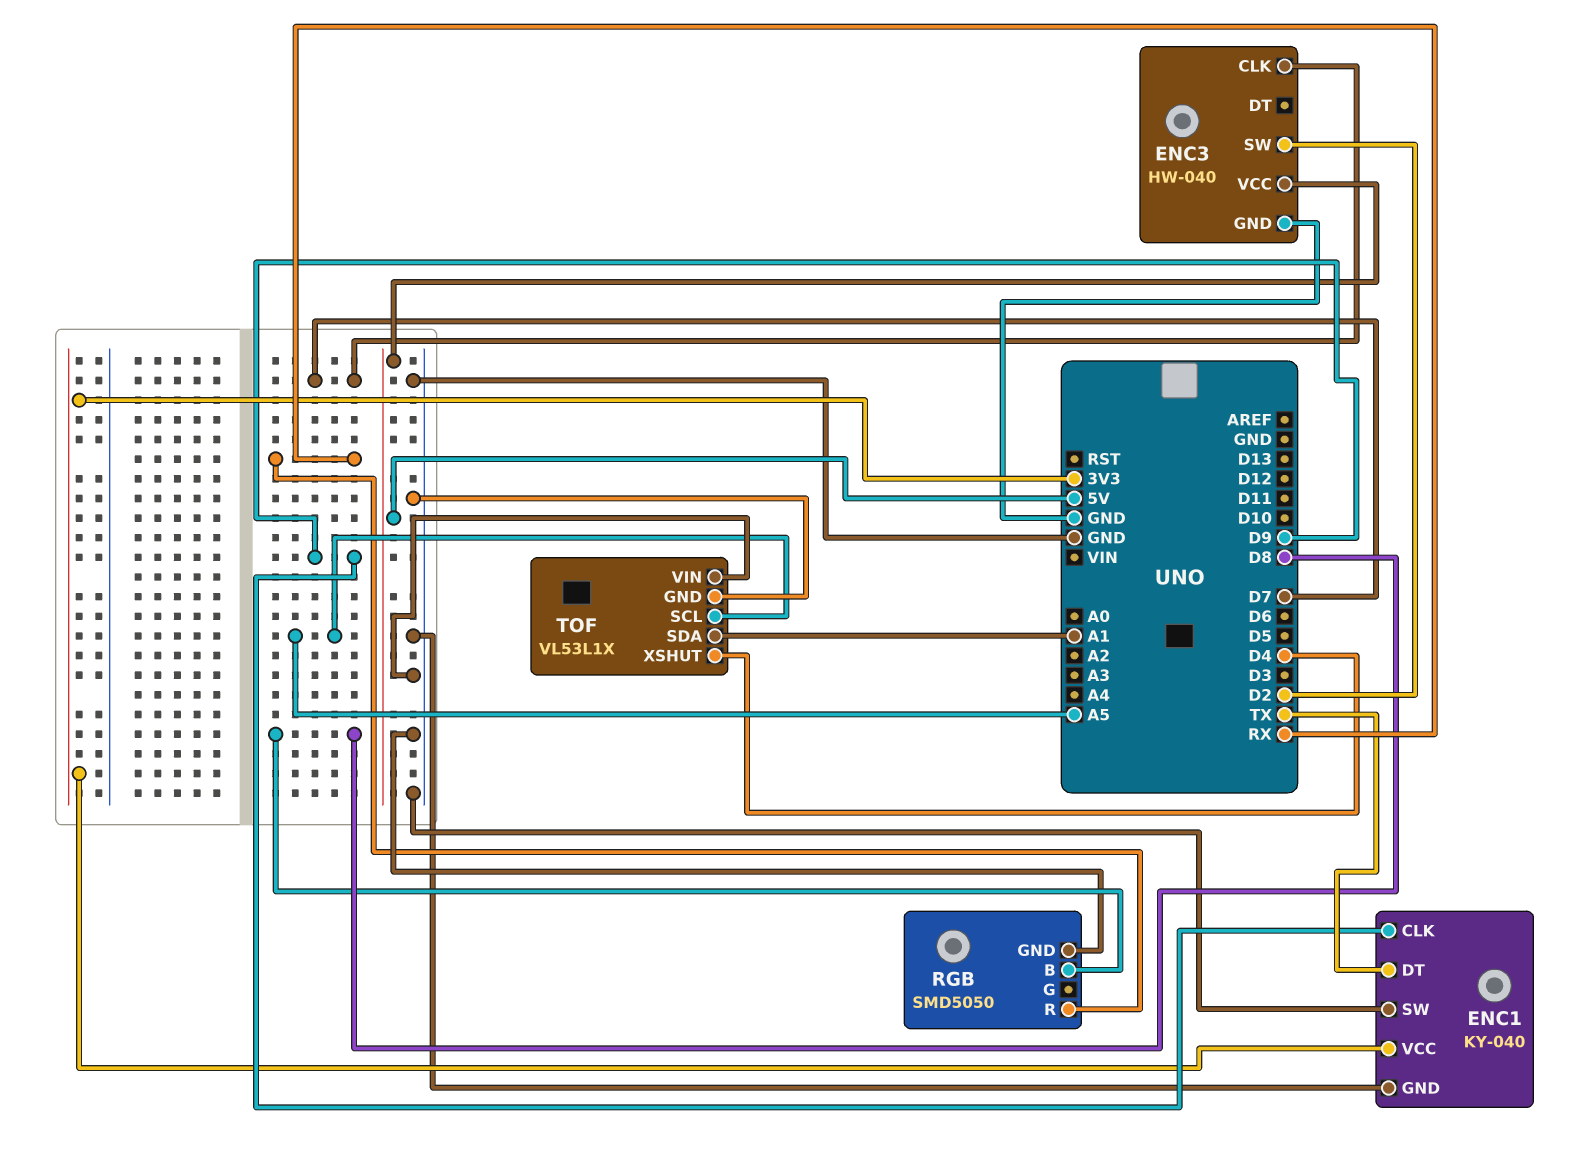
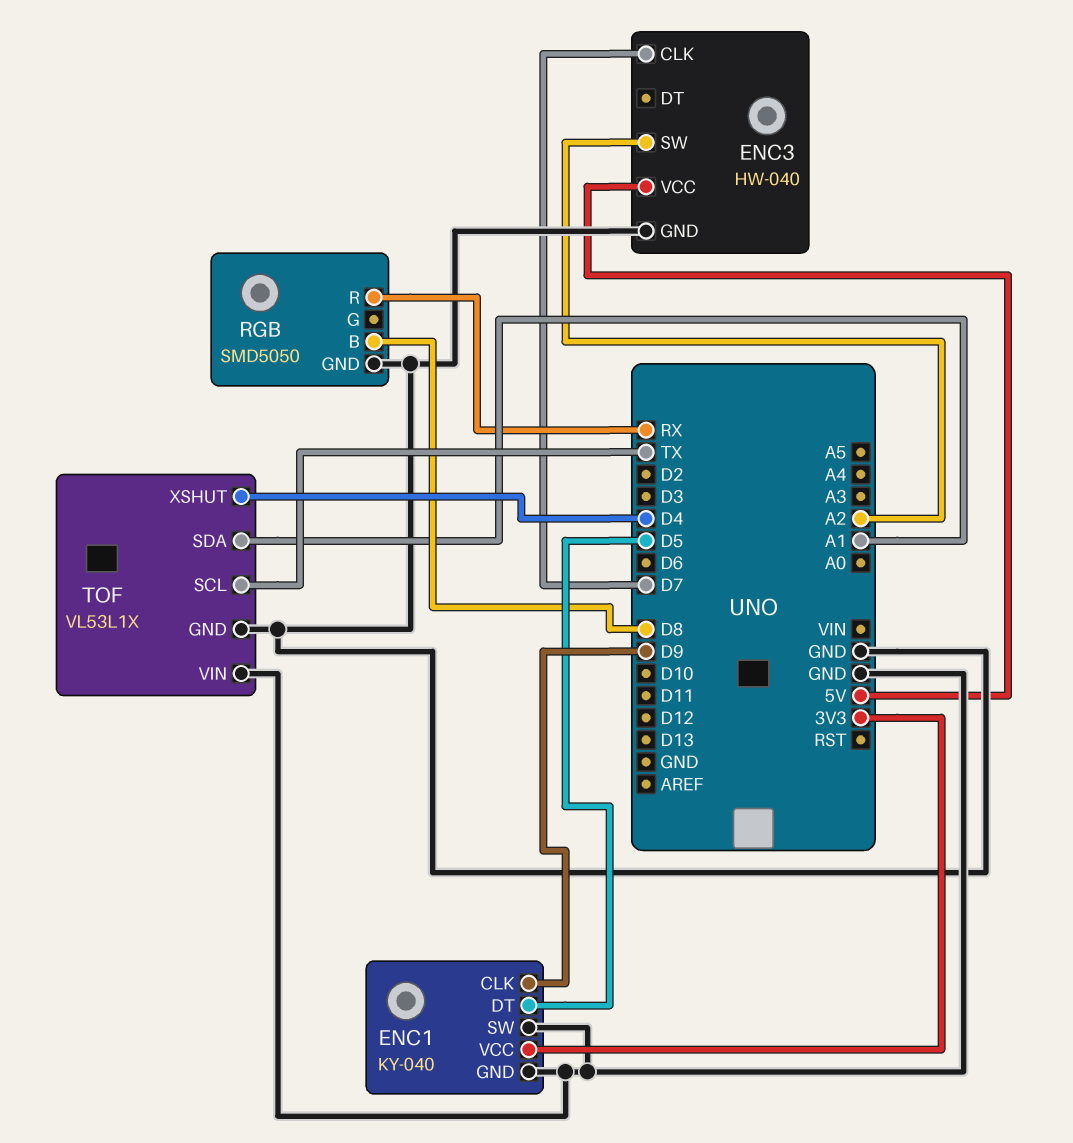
ENC1 pin DT: TX -> D5
ENC3 pin SW: D2 -> A2
TOF pin SCL: A5 -> TX

